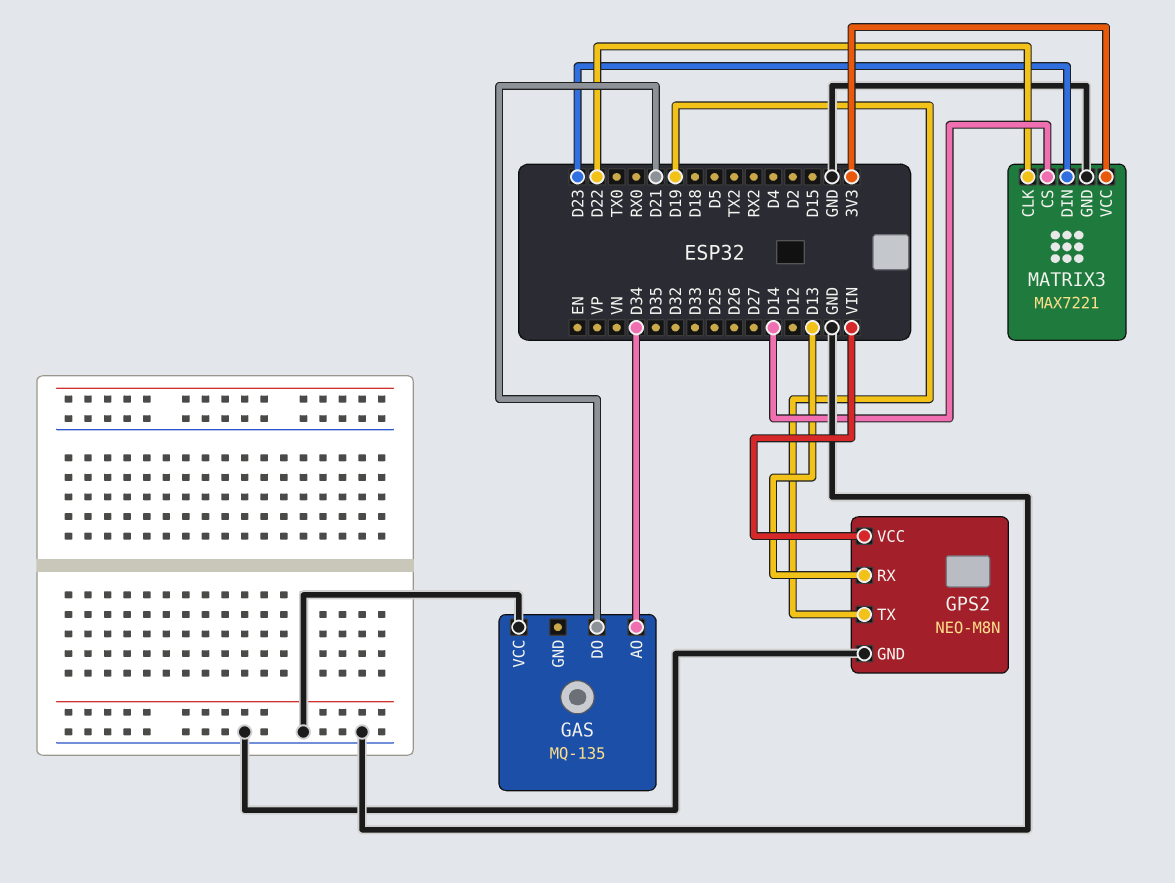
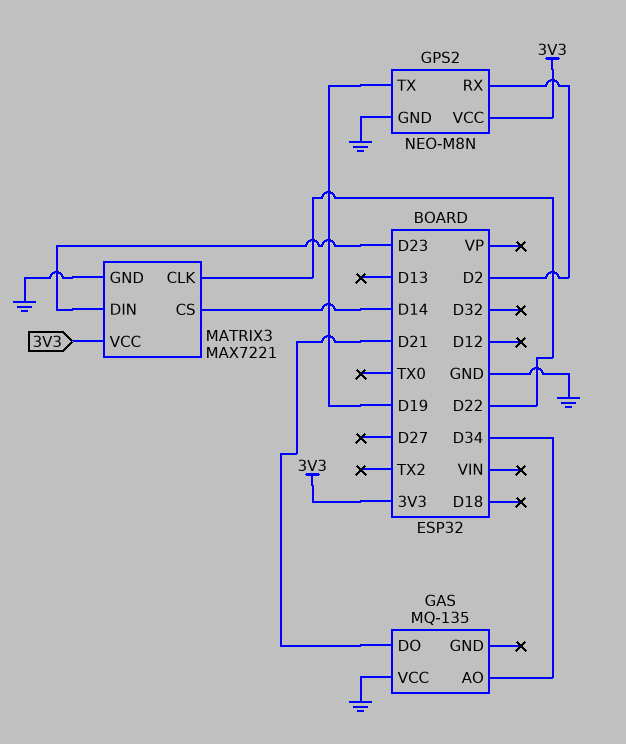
GPS2 pin RX: D13 -> D2
GPS2 pin VCC: VIN -> 3V3

